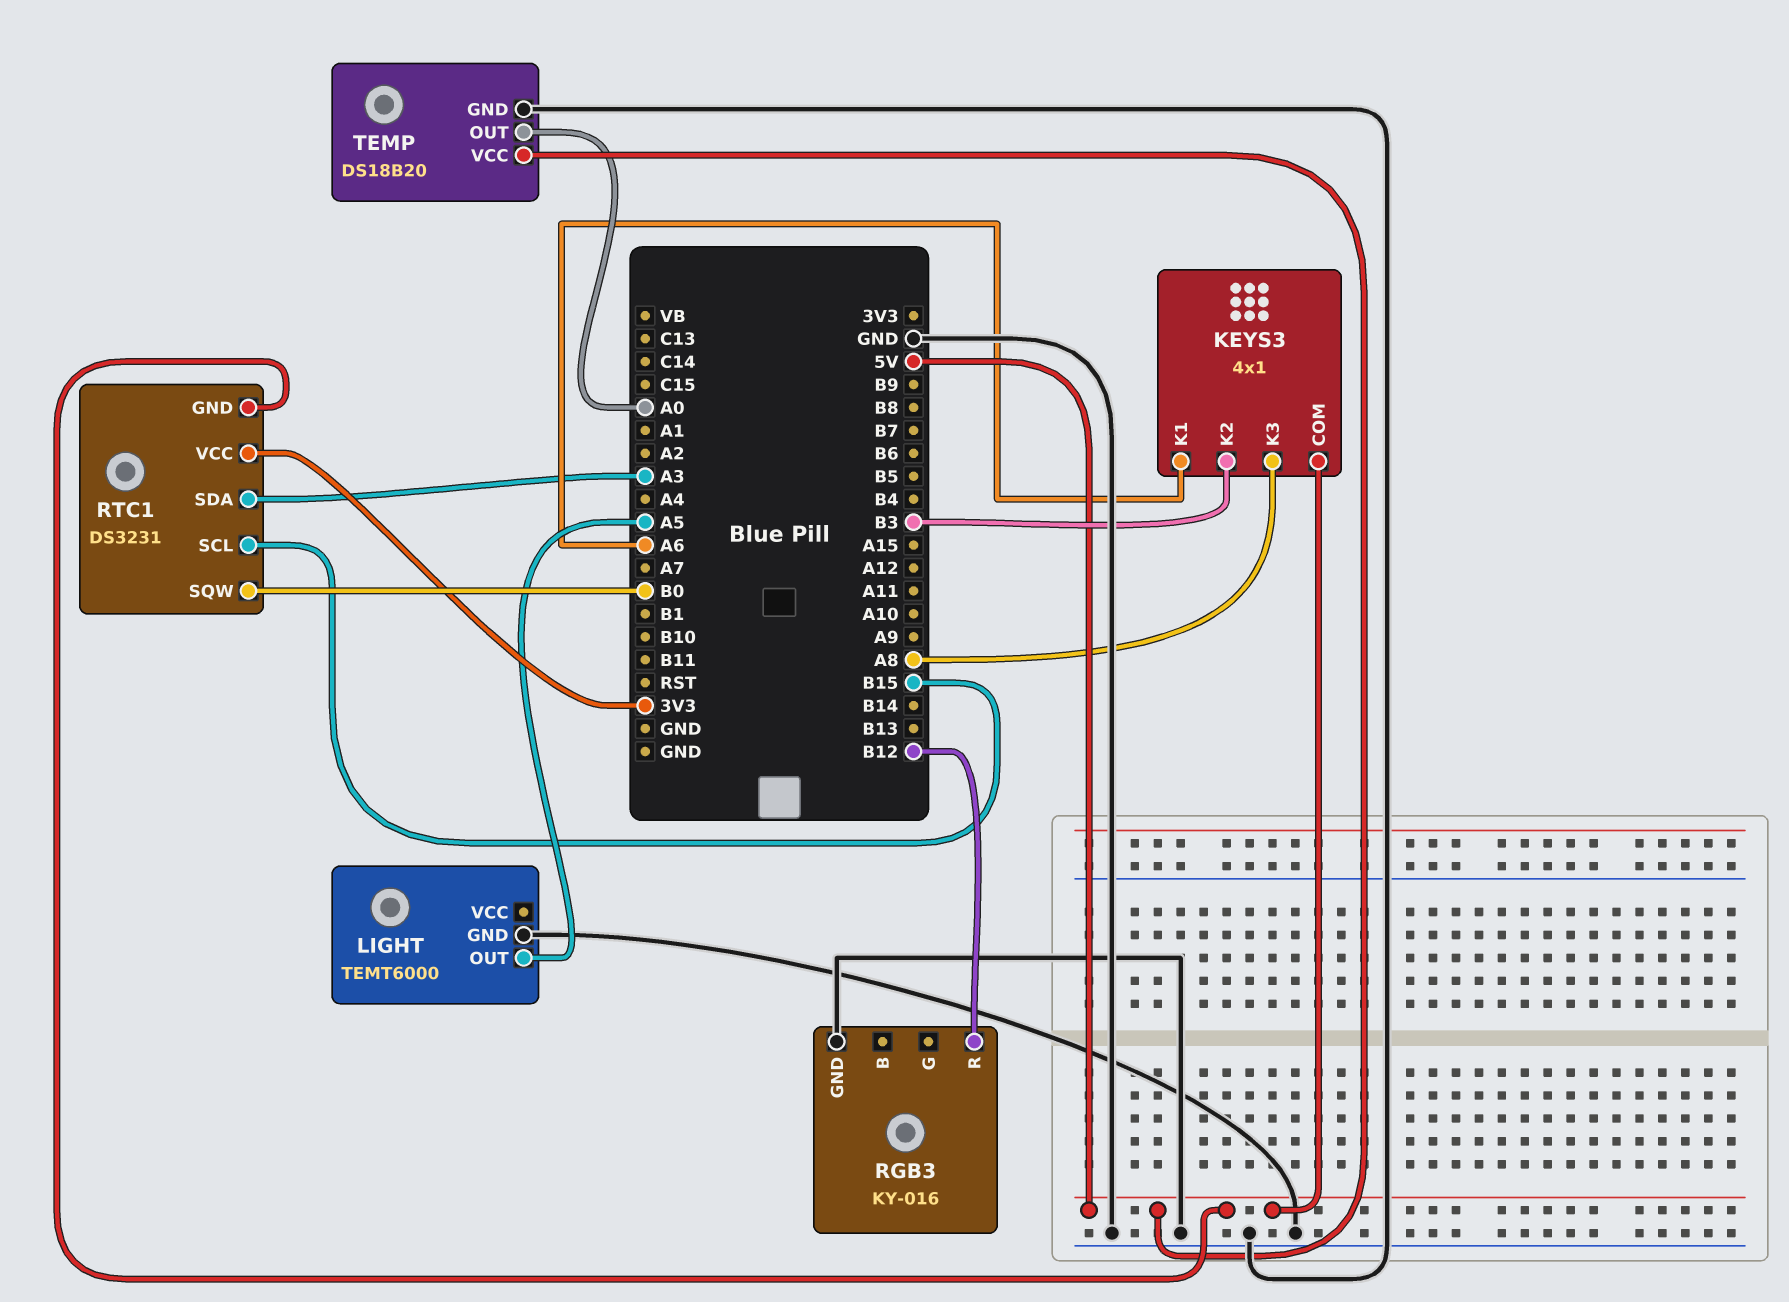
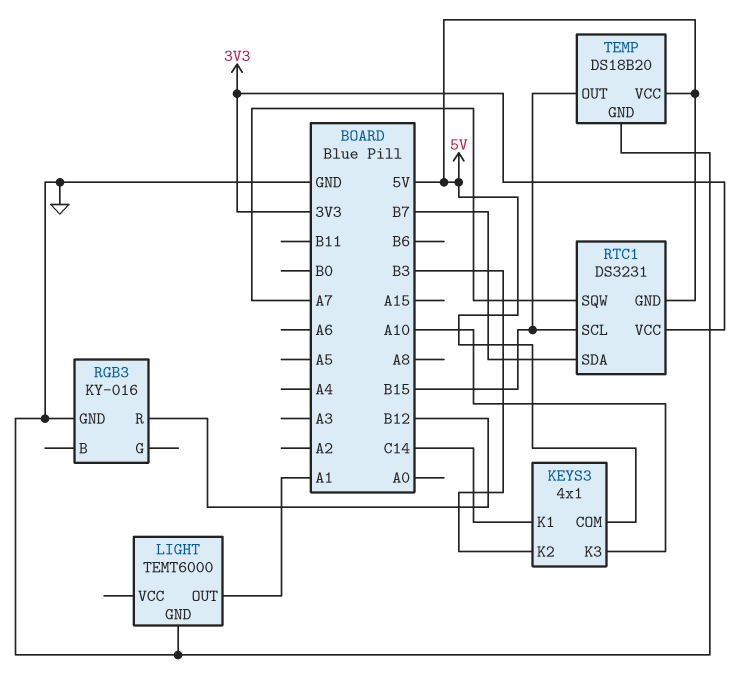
KEYS3 pin K1: A6 -> C14
KEYS3 pin K3: A8 -> A10
LIGHT pin OUT: A5 -> A1
RTC1 pin SDA: A3 -> B7
RTC1 pin SQW: B0 -> A7
TEMP pin OUT: A0 -> B15

